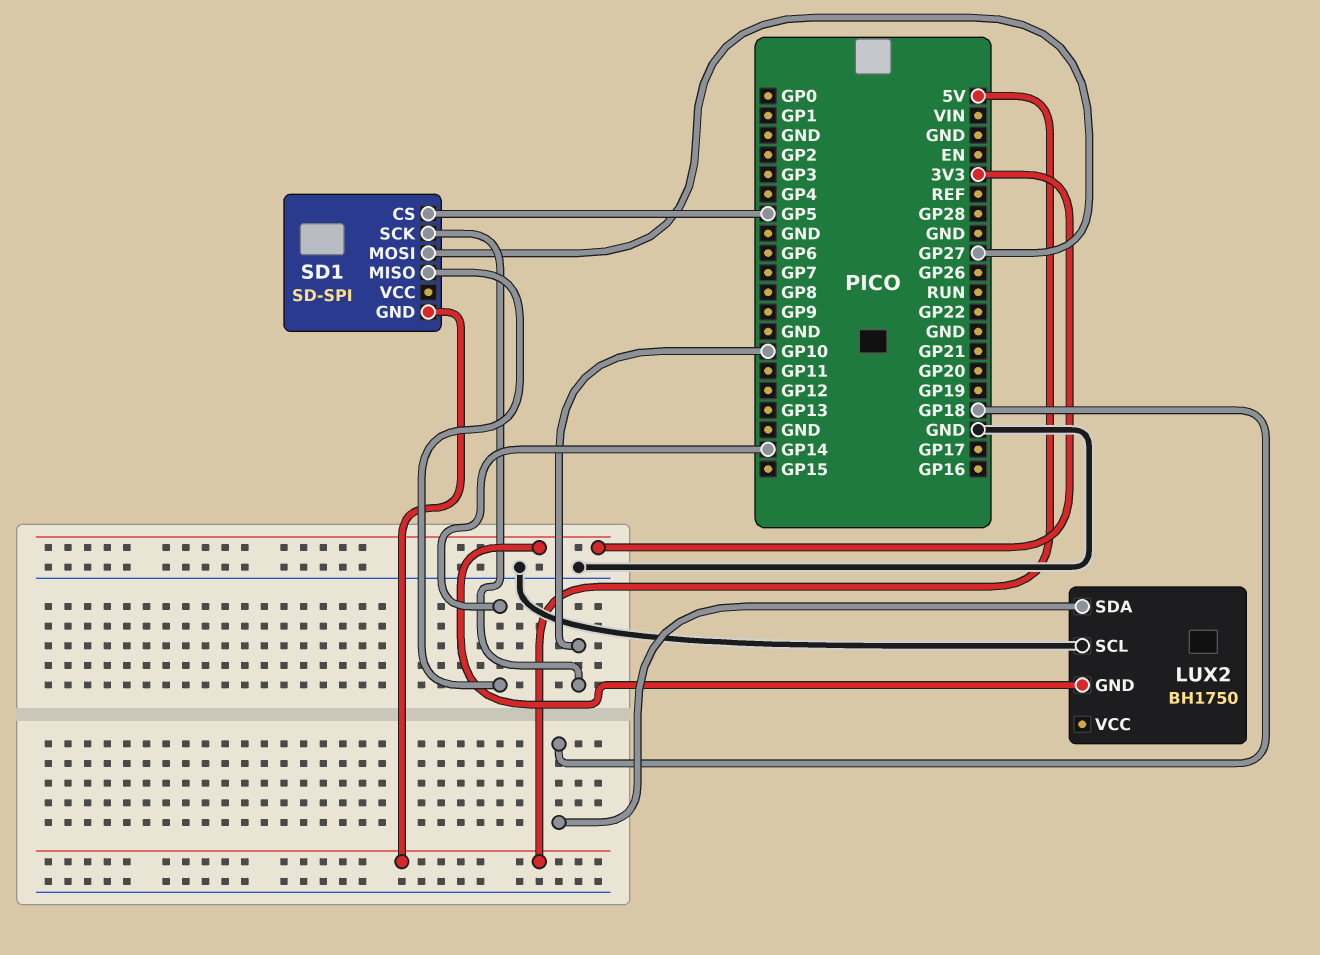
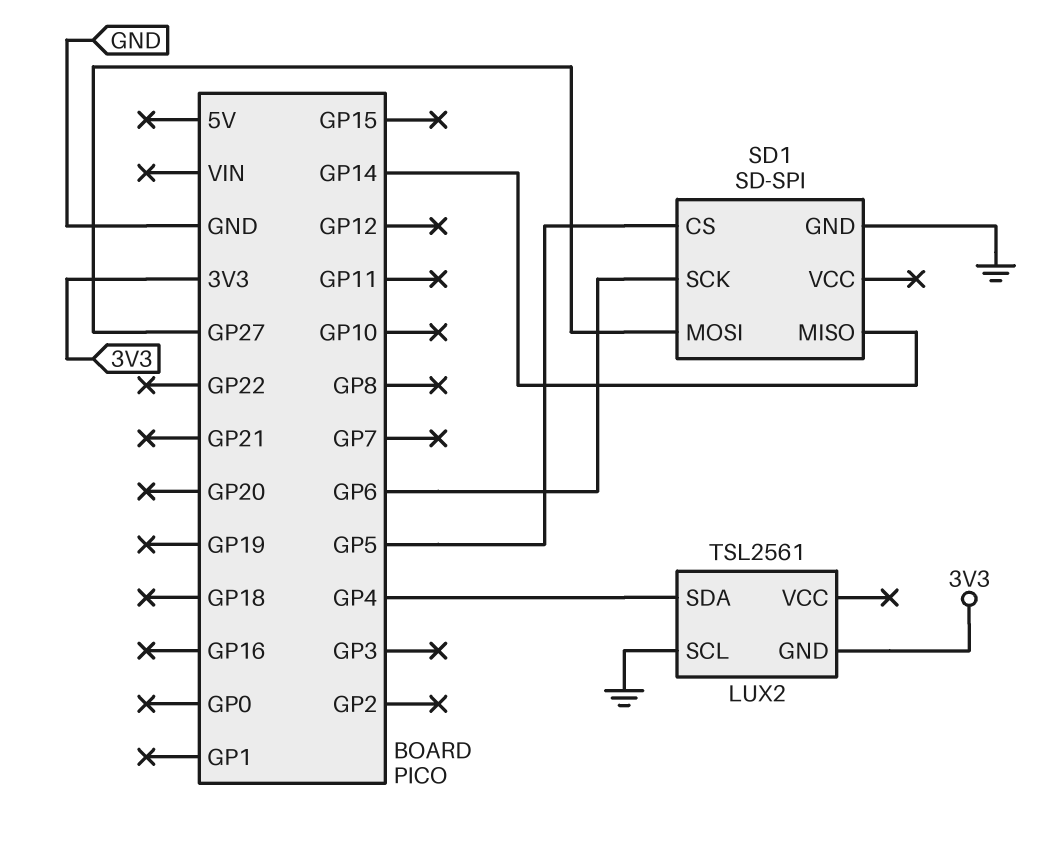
LUX2: BH1750 -> TSL2561
LUX2 pin SDA: GP18 -> GP4
SD1 pin GND: 5V -> GND
SD1 pin SCK: GP10 -> GP6

